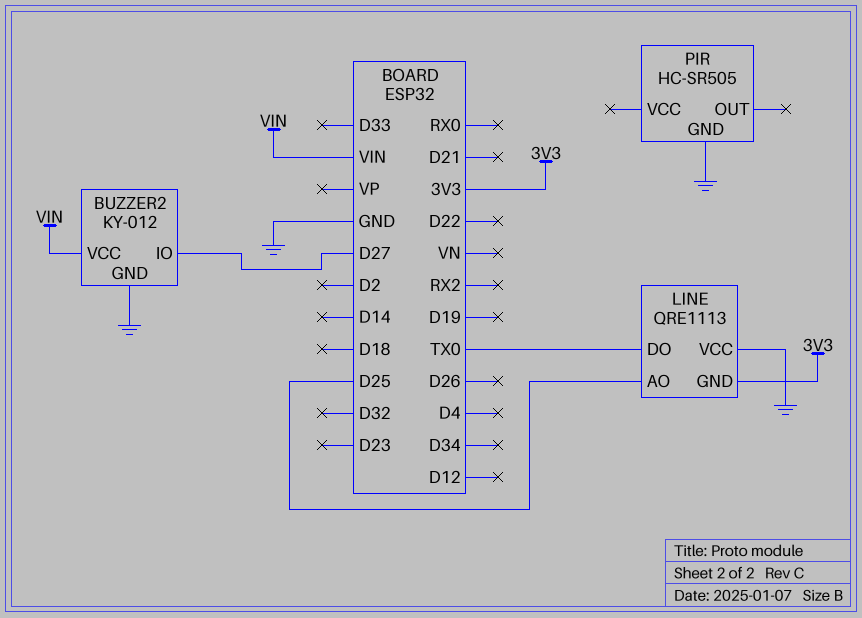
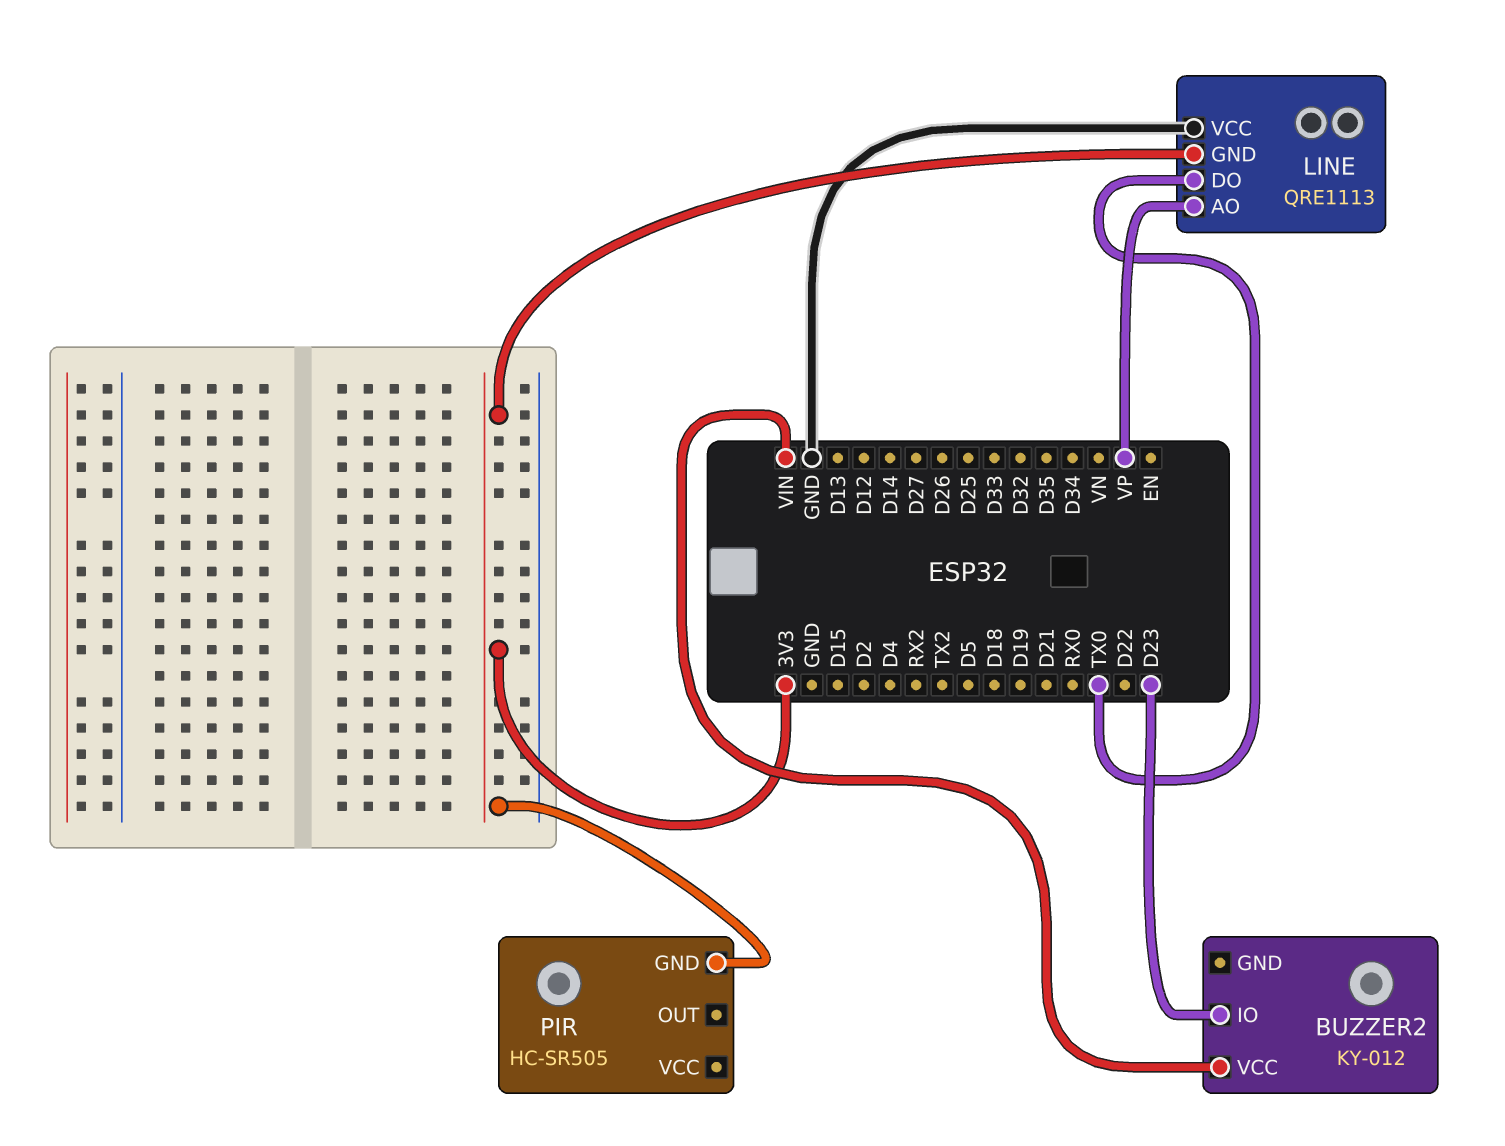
BUZZER2 pin GND: GND -> none
BUZZER2 pin IO: D27 -> D23
LINE pin AO: D25 -> VP
PIR pin GND: GND -> 3V3

